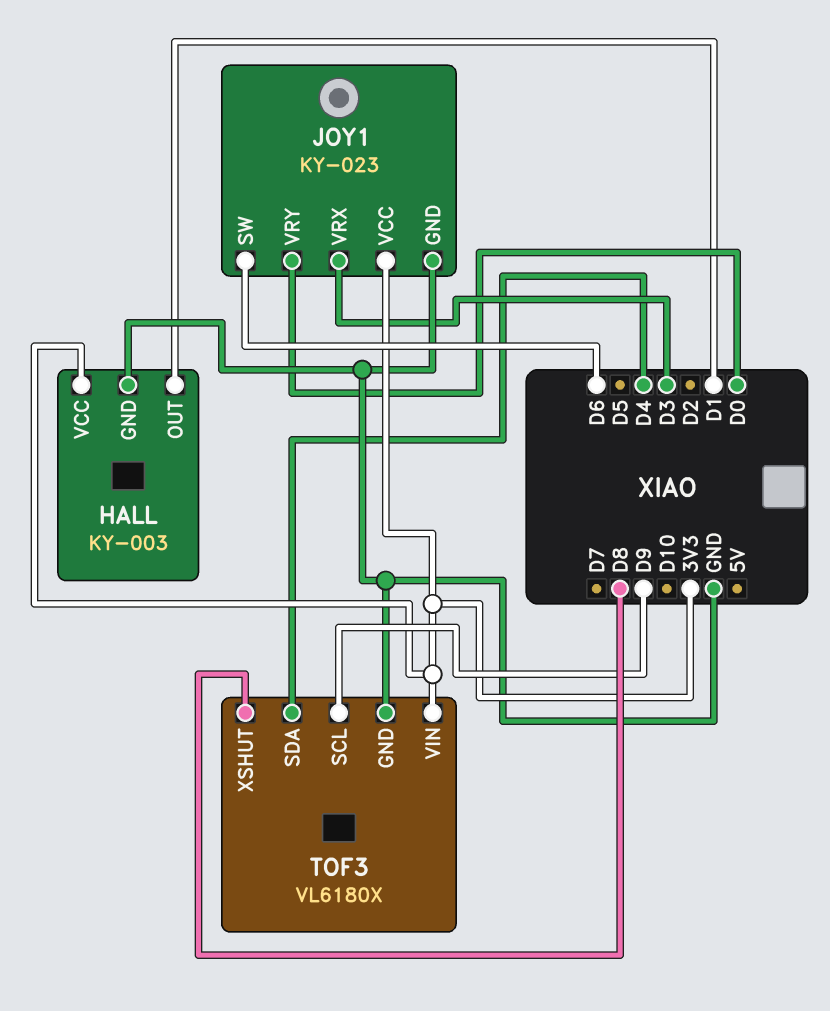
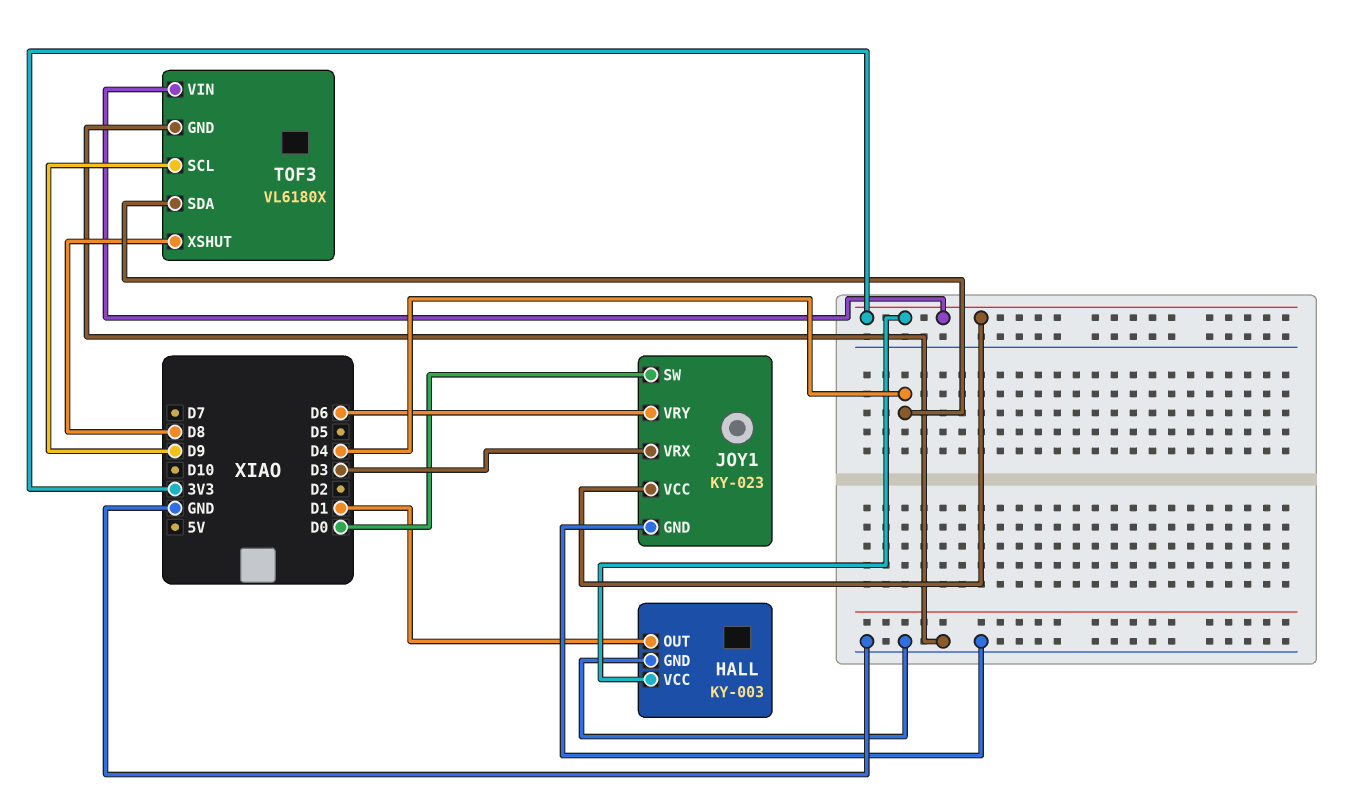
JOY1 pin SW: D6 -> D0
JOY1 pin VRY: D0 -> D6

